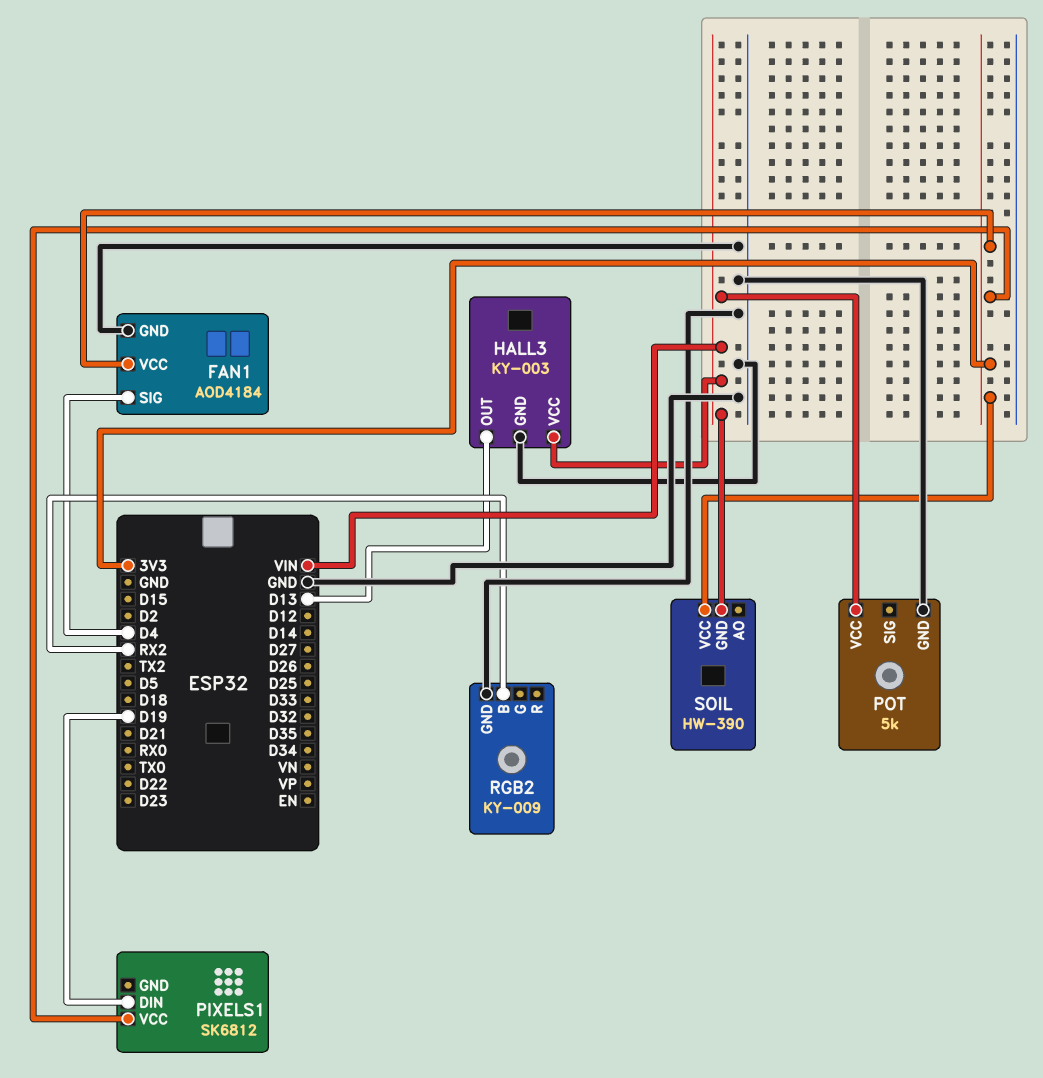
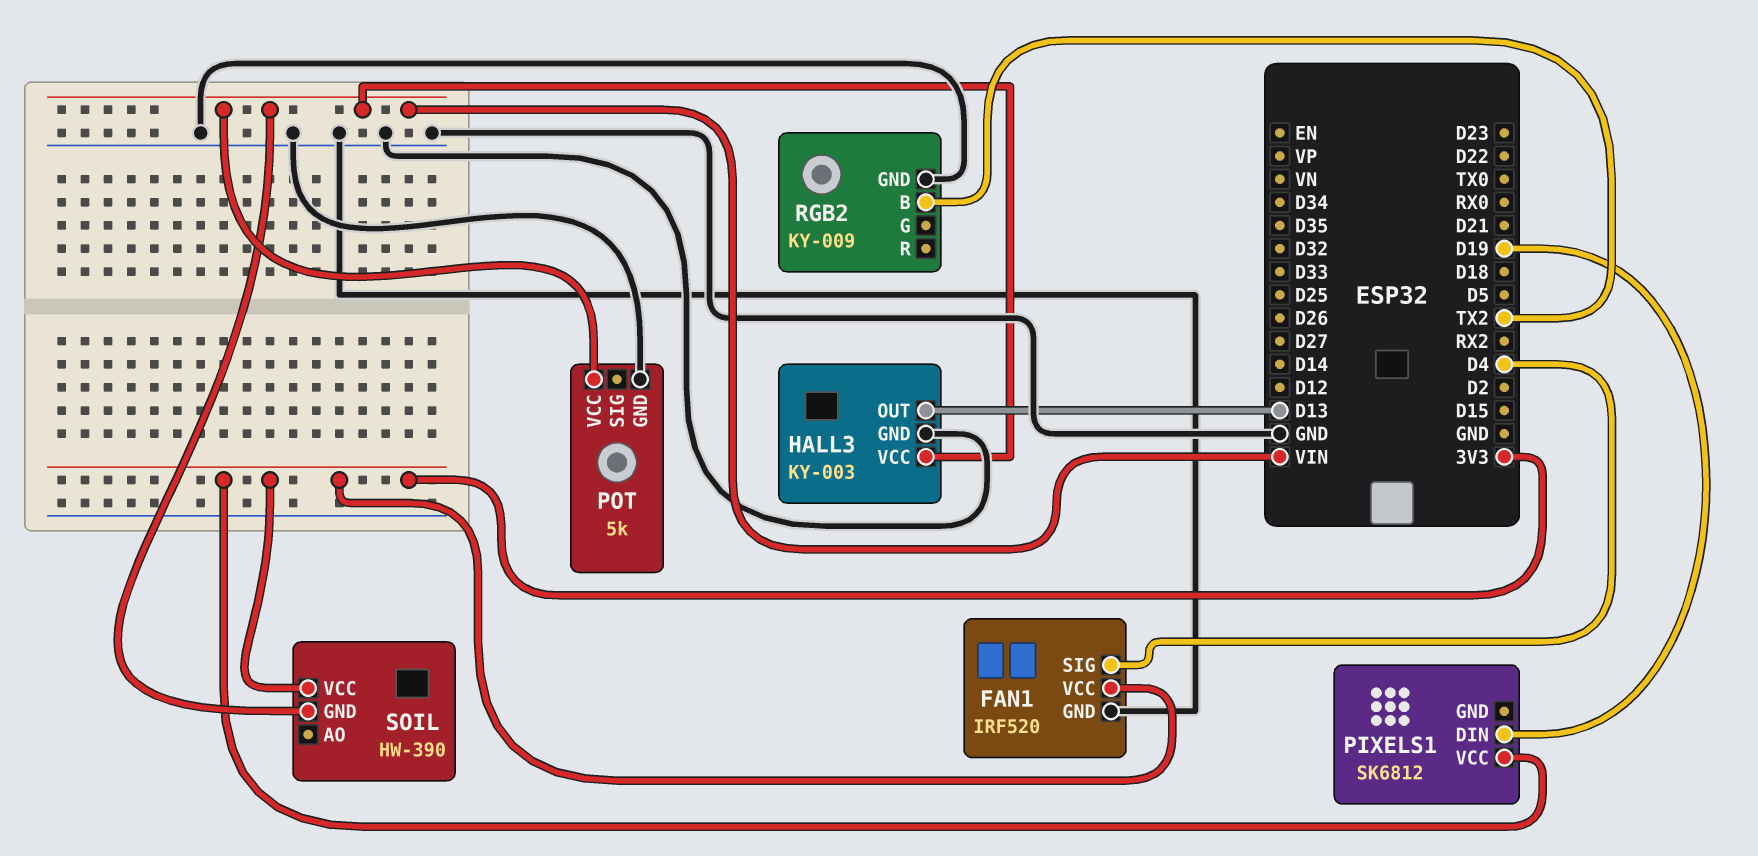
FAN1: AOD4184 -> IRF520
RGB2 pin B: RX2 -> TX2

